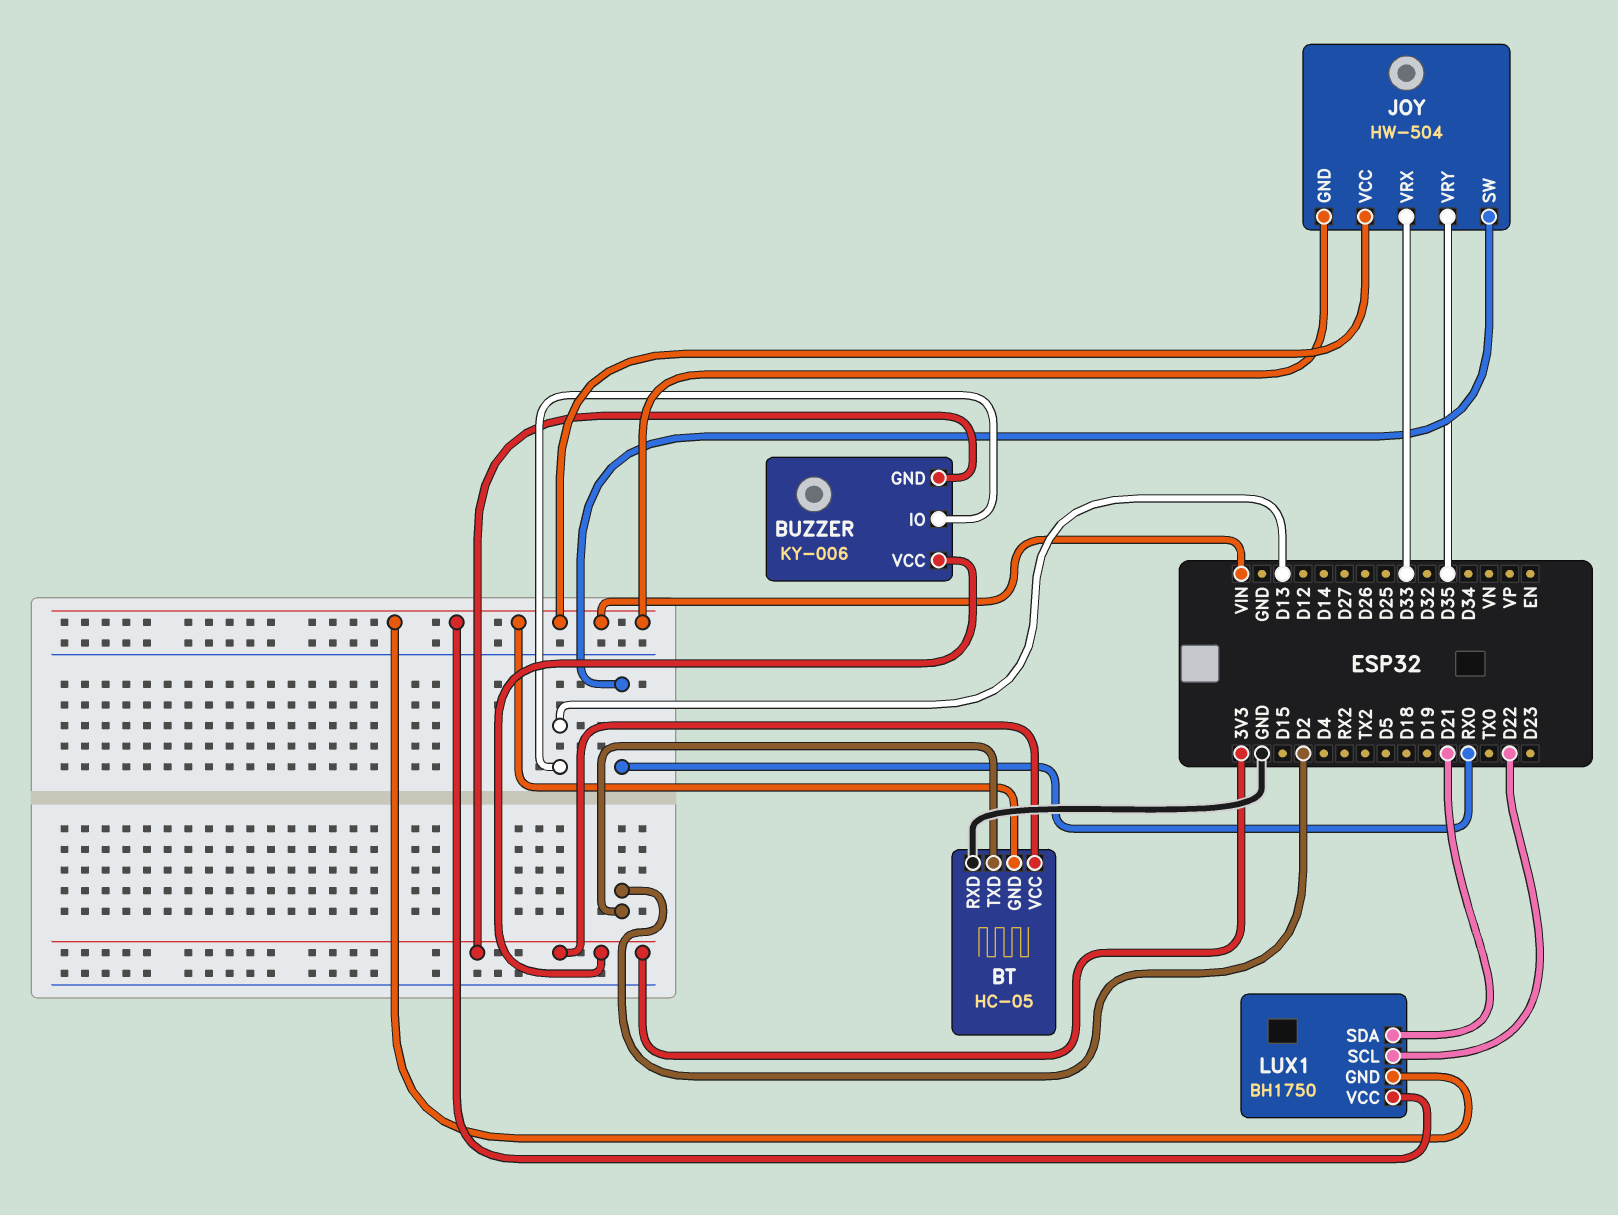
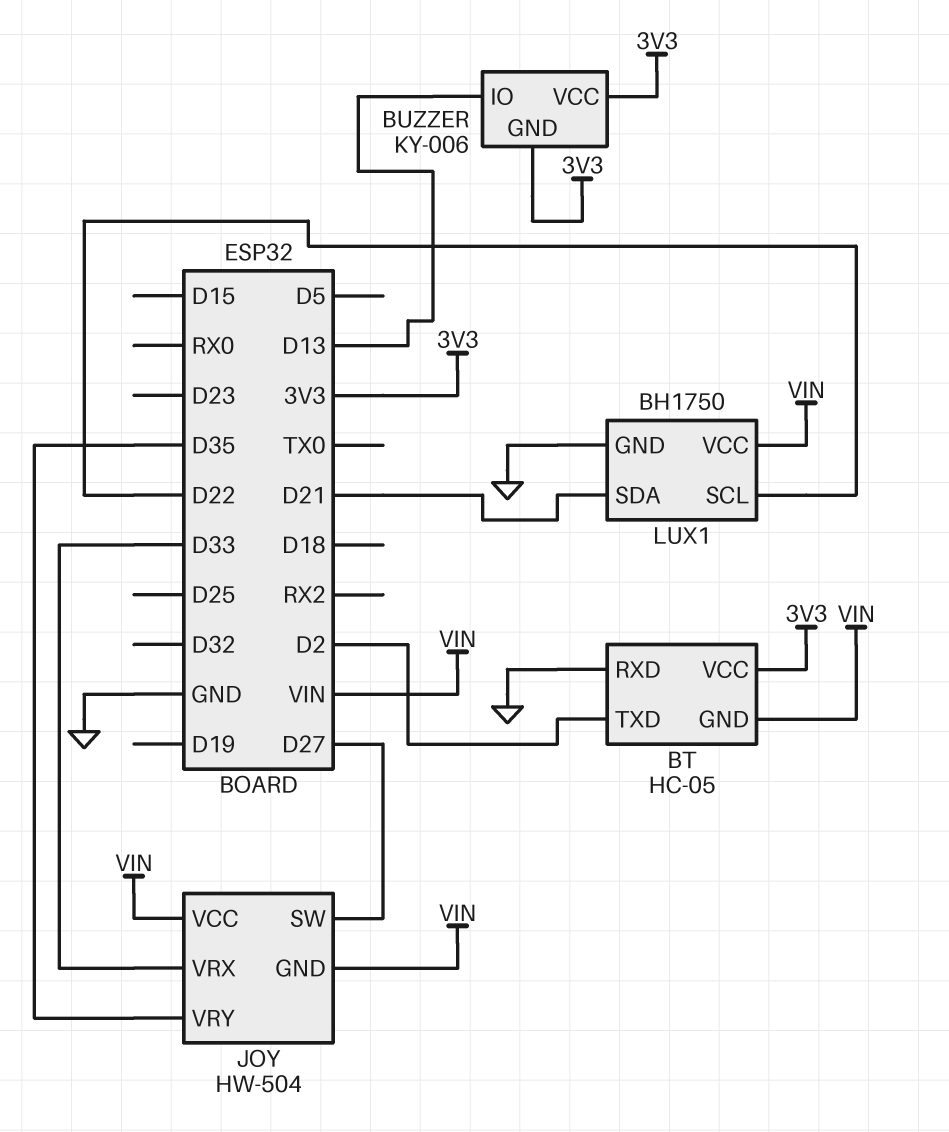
JOY pin SW: RX0 -> D27
LUX1 pin GND: VIN -> GND

